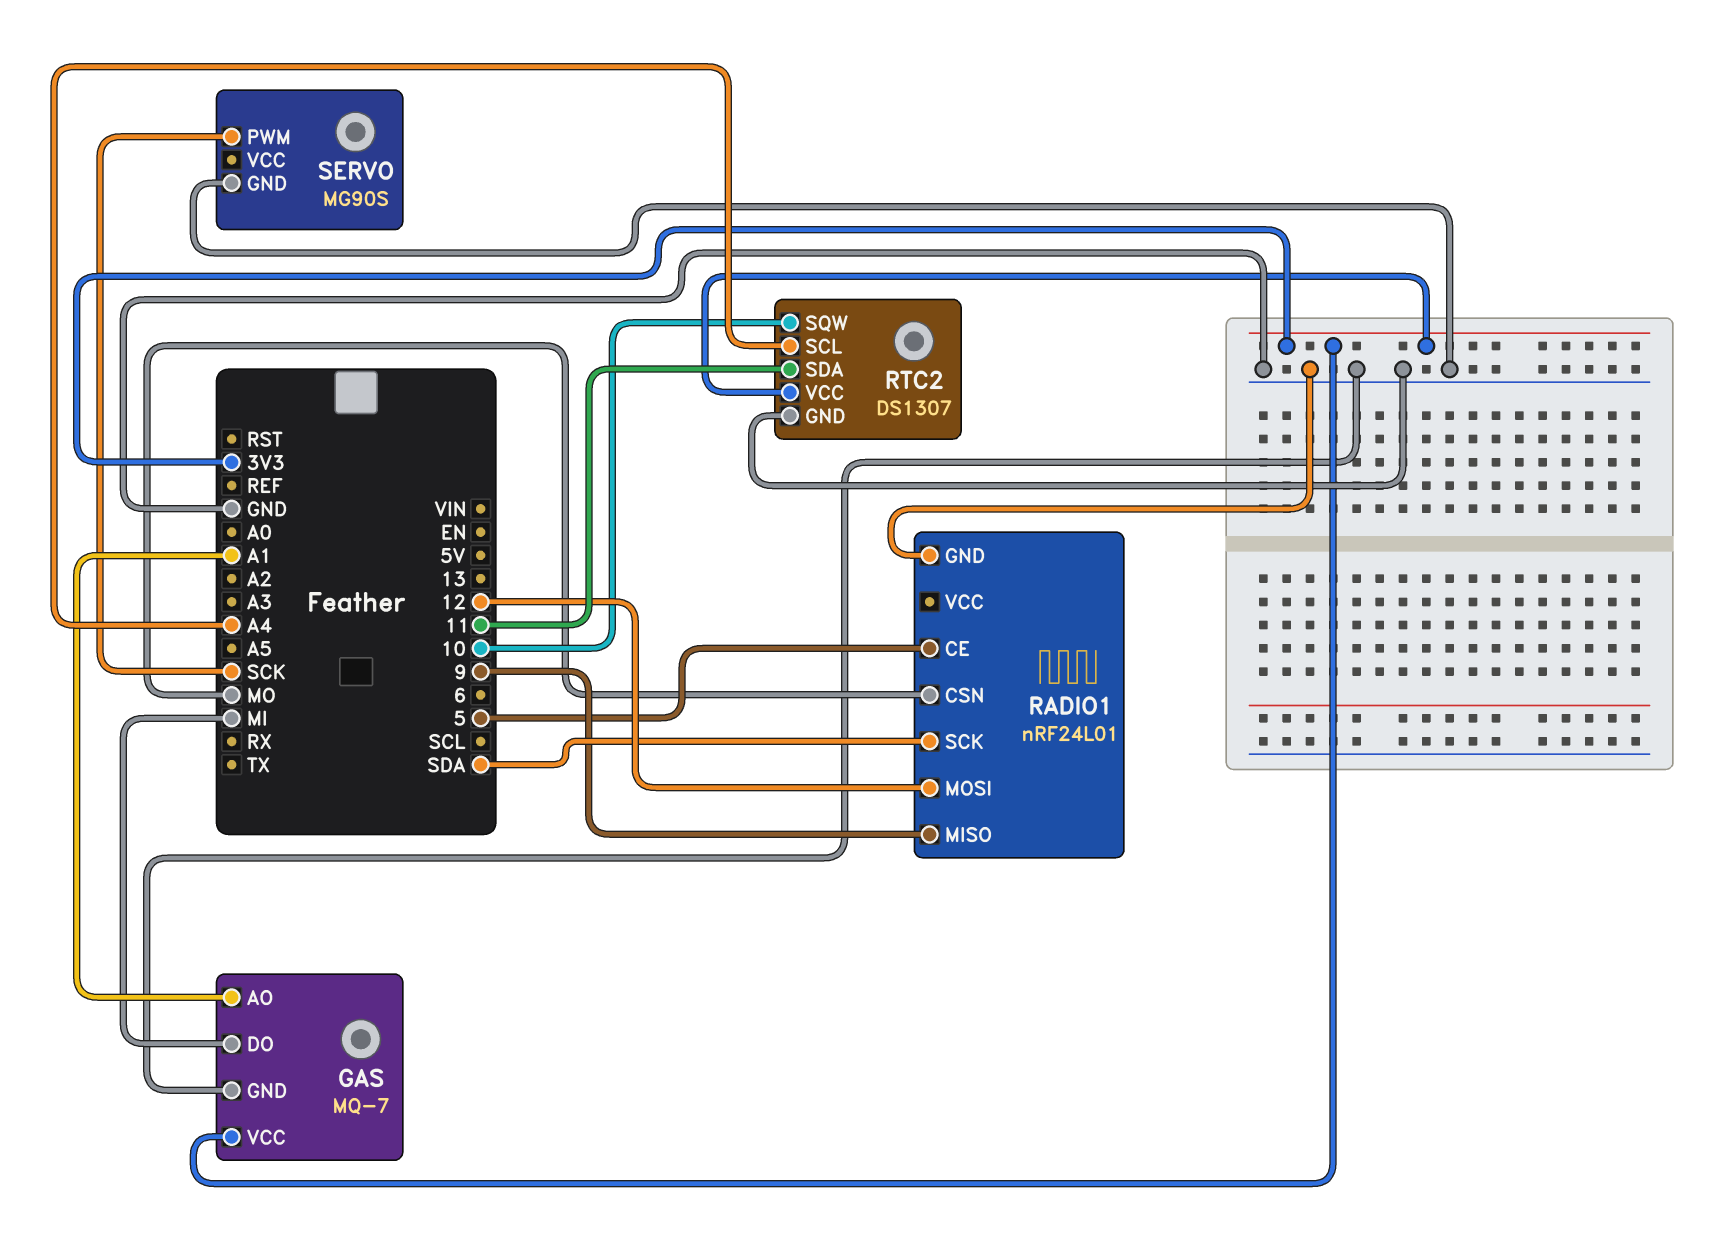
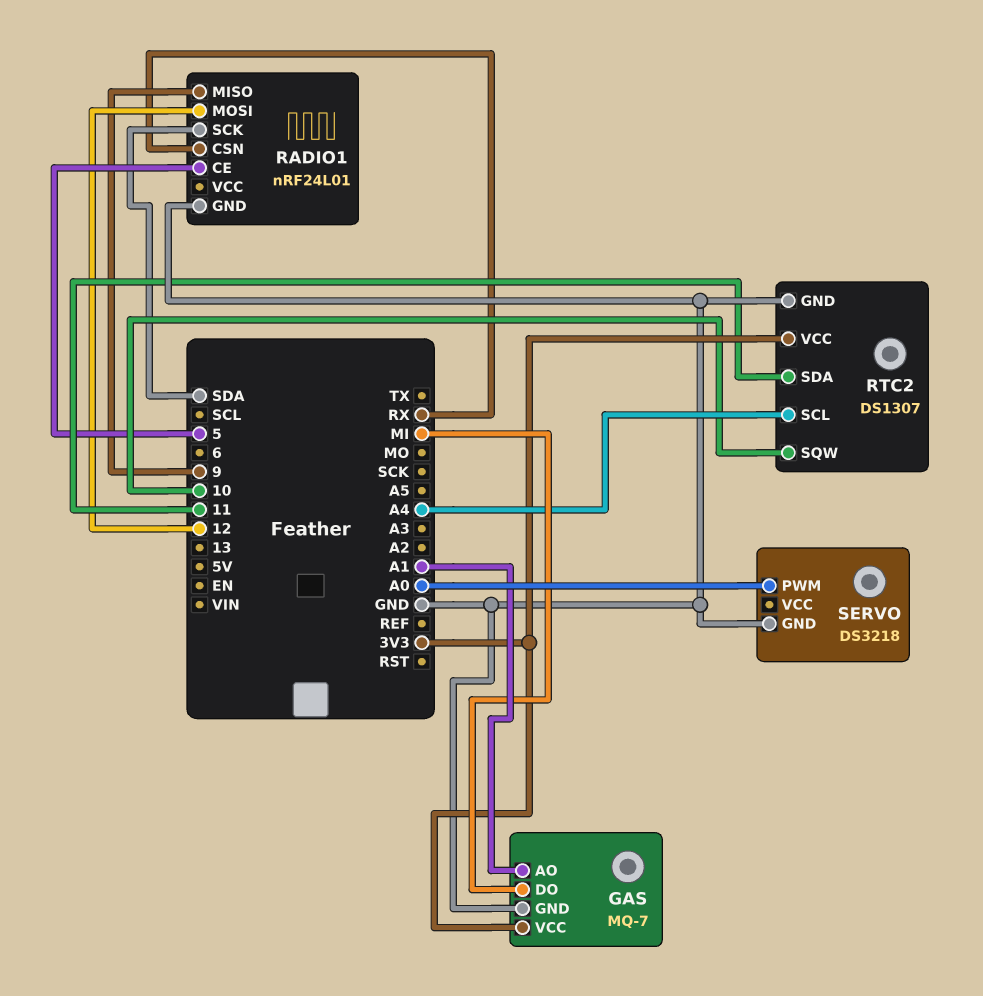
RADIO1 pin CSN: MO -> RX
SERVO: MG90S -> DS3218
SERVO pin PWM: SCK -> A0

